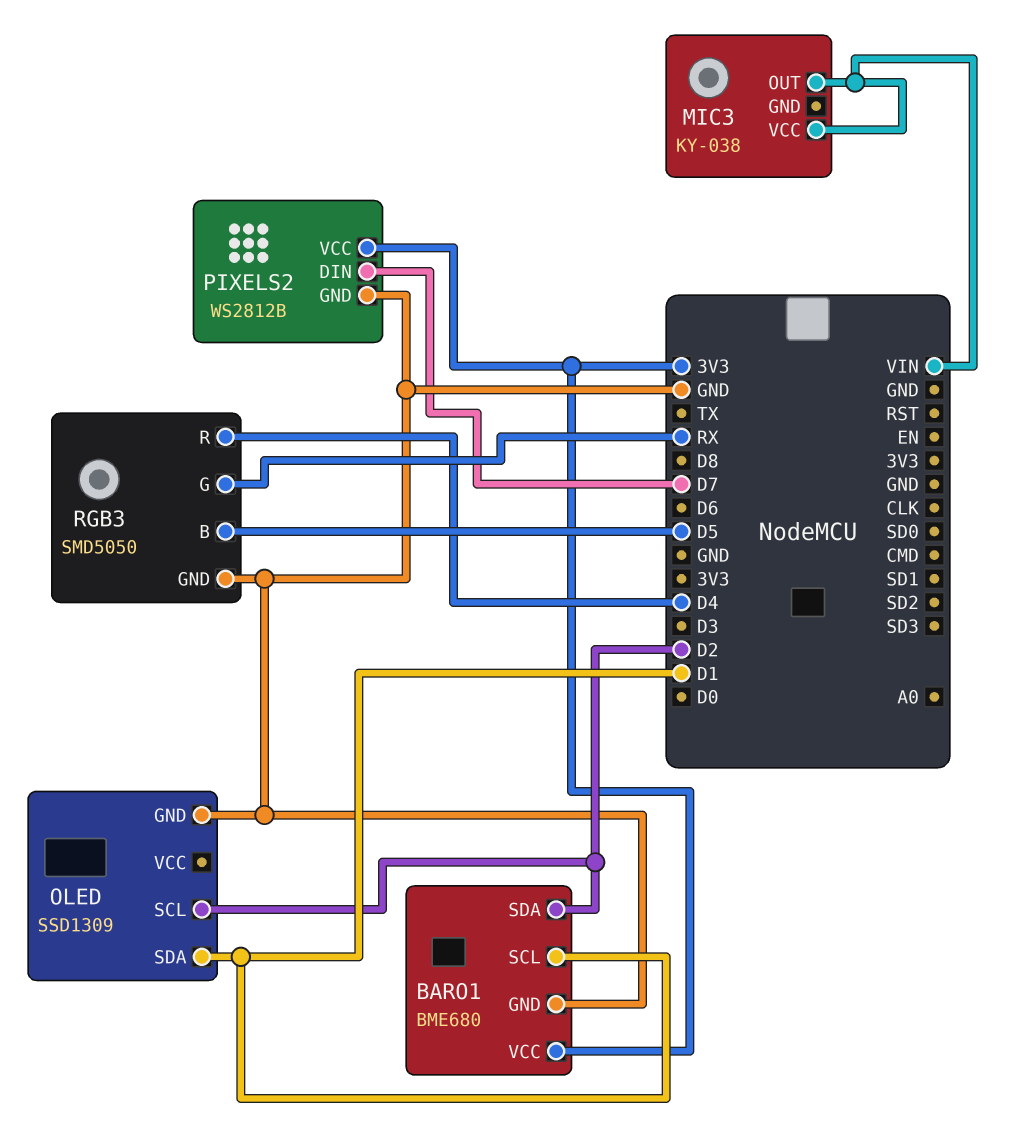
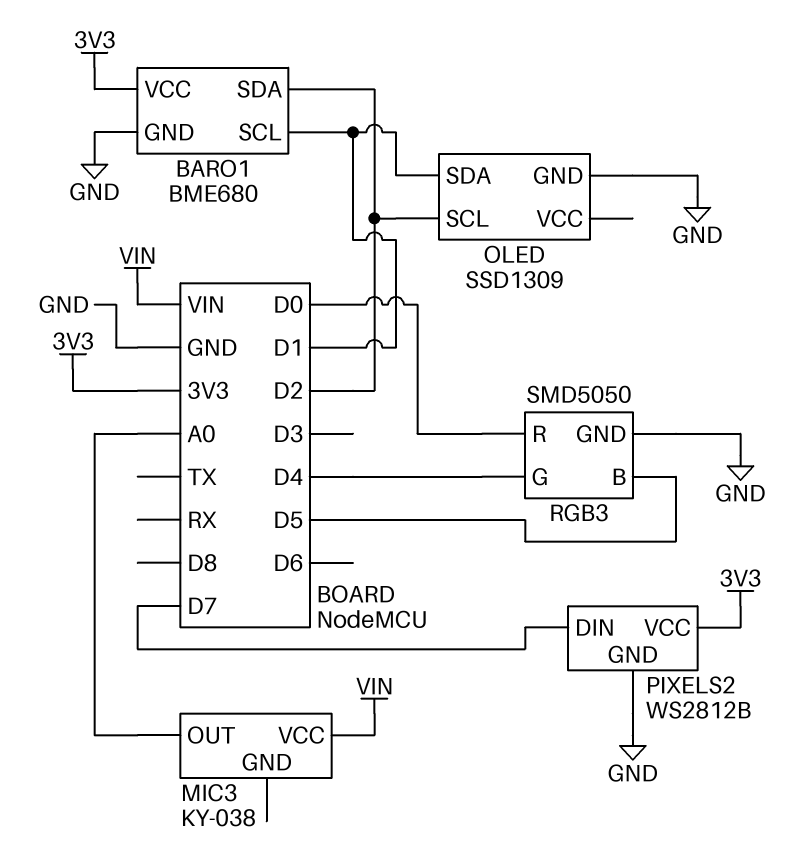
MIC3 pin OUT: VIN -> A0
RGB3 pin G: RX -> D4
RGB3 pin R: D4 -> D0

